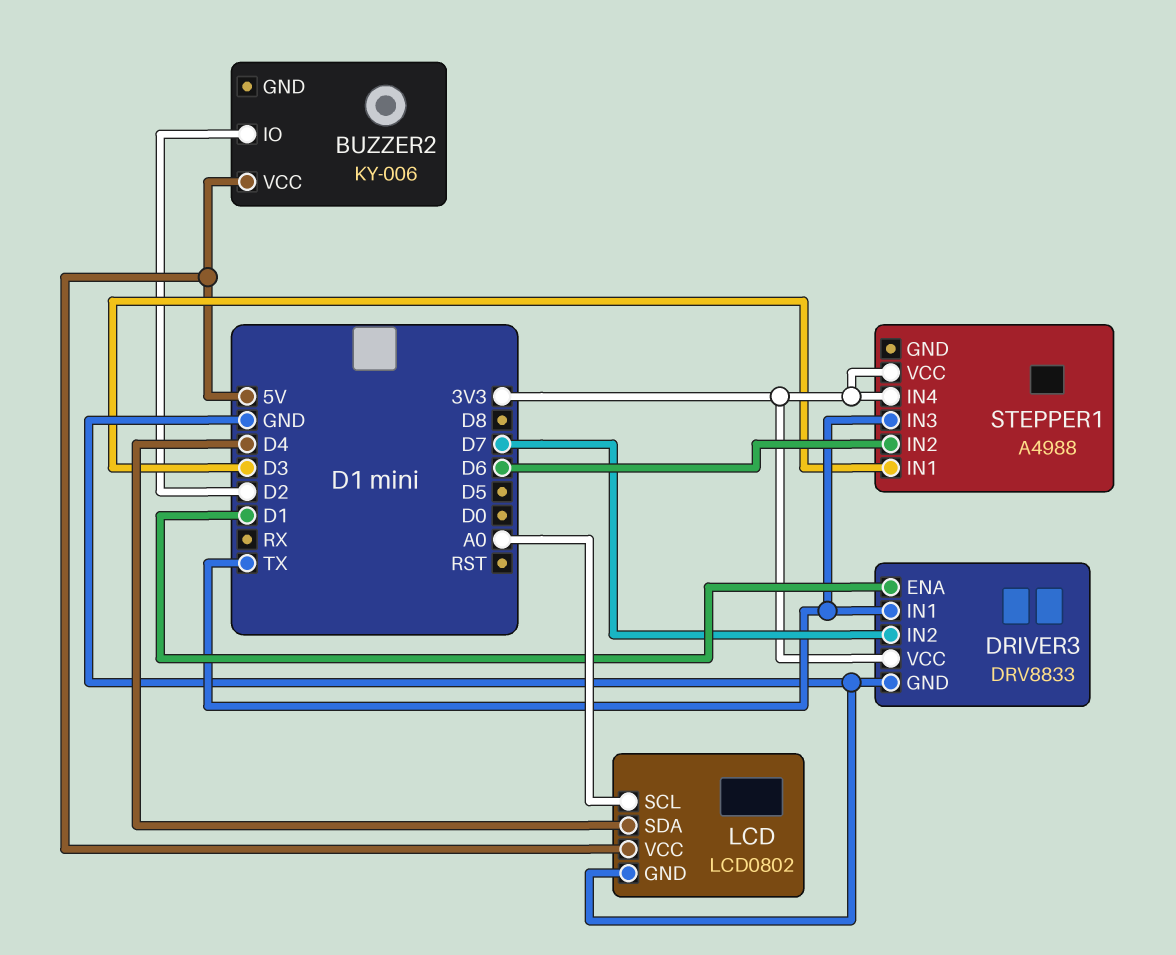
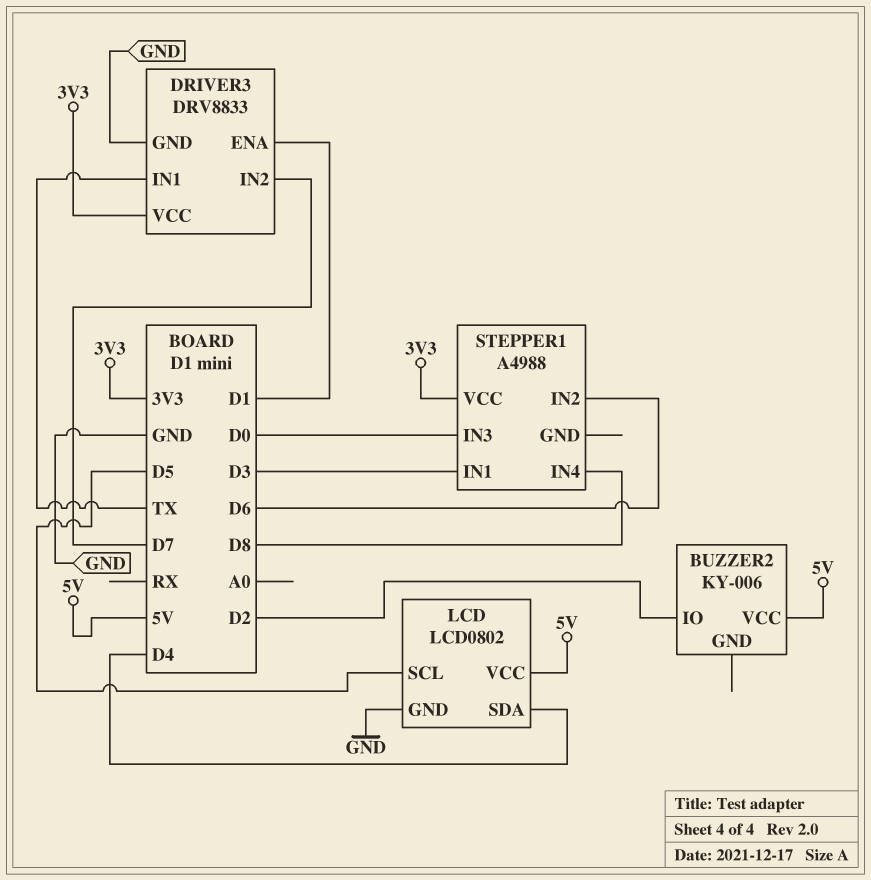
LCD pin SCL: A0 -> D5
STEPPER1 pin IN3: TX -> D0
STEPPER1 pin IN4: 3V3 -> D8

